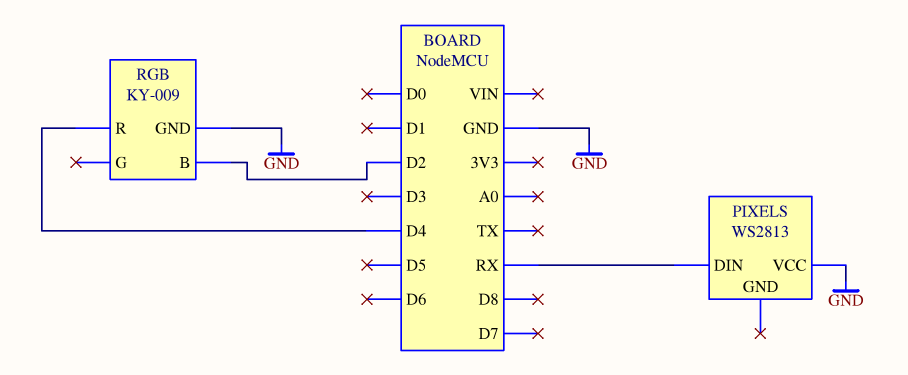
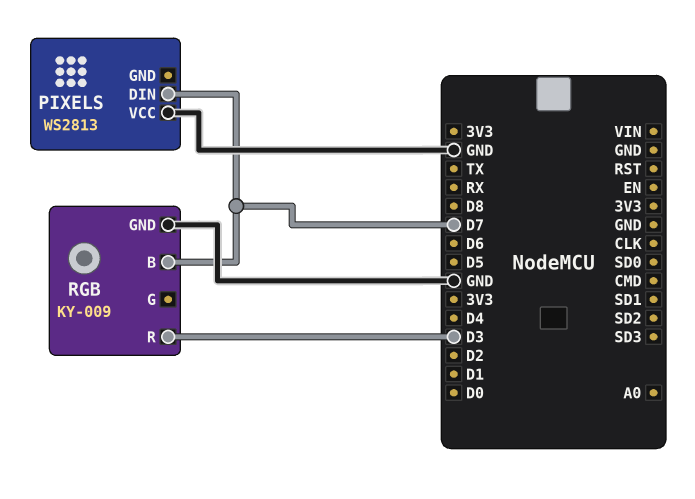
PIXELS pin DIN: RX -> D7
RGB pin B: D2 -> D7
RGB pin R: D4 -> D3

